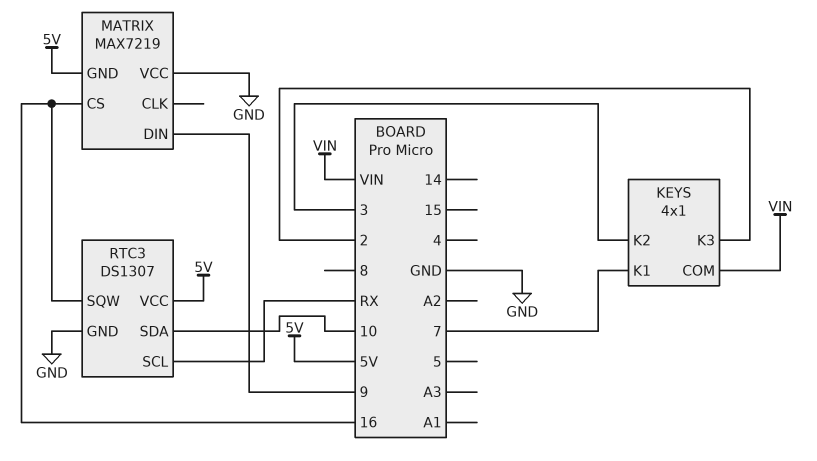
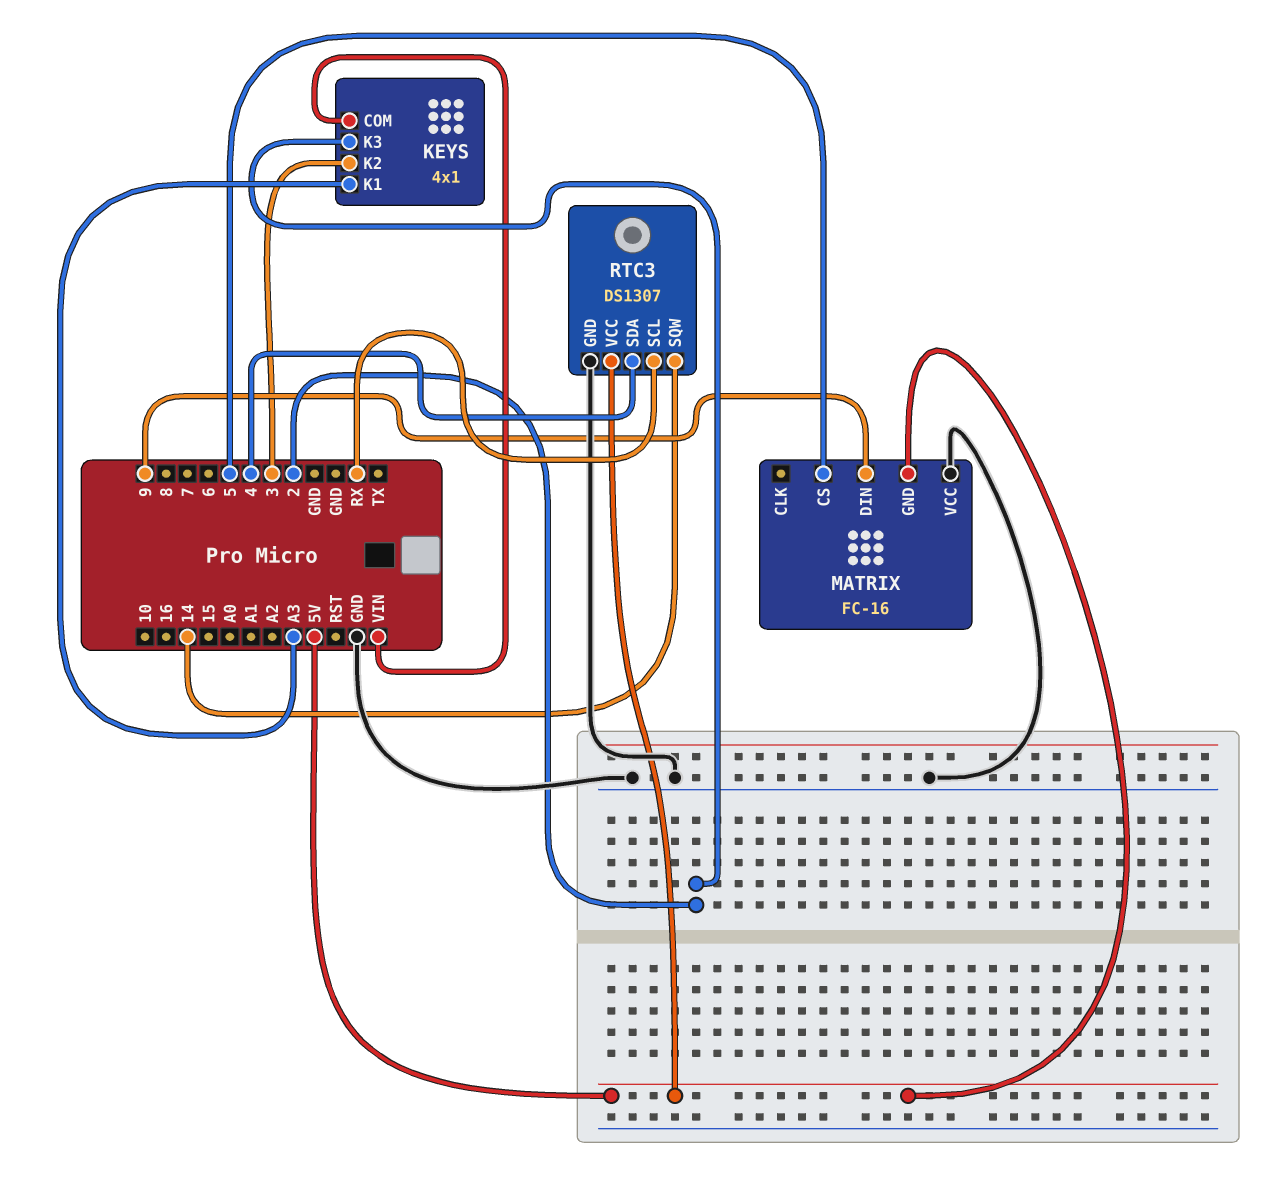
KEYS pin K1: 7 -> A3
MATRIX: MAX7219 -> FC-16
MATRIX pin CS: 16 -> 5
RTC3 pin SDA: 10 -> 4
RTC3 pin SQW: 16 -> 14

